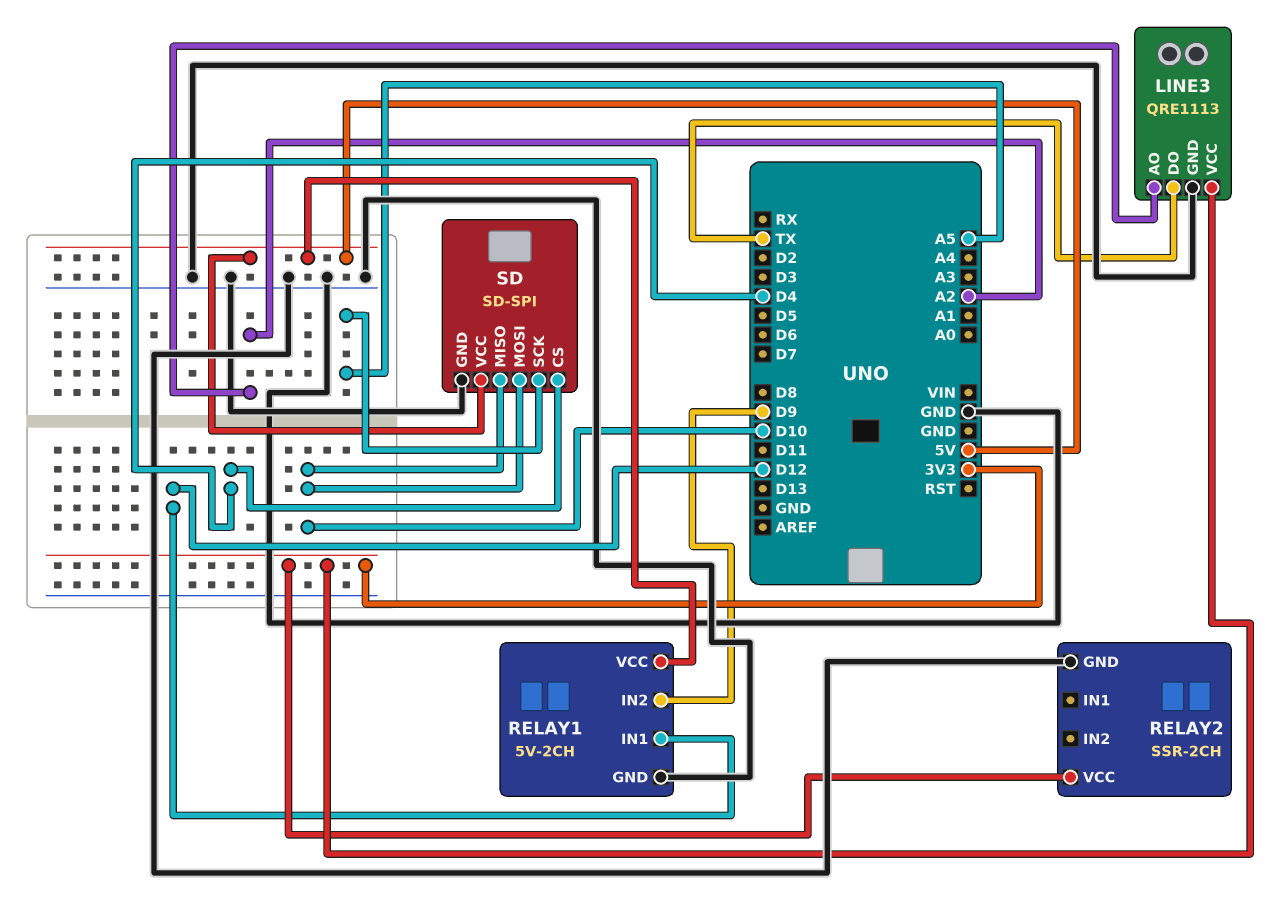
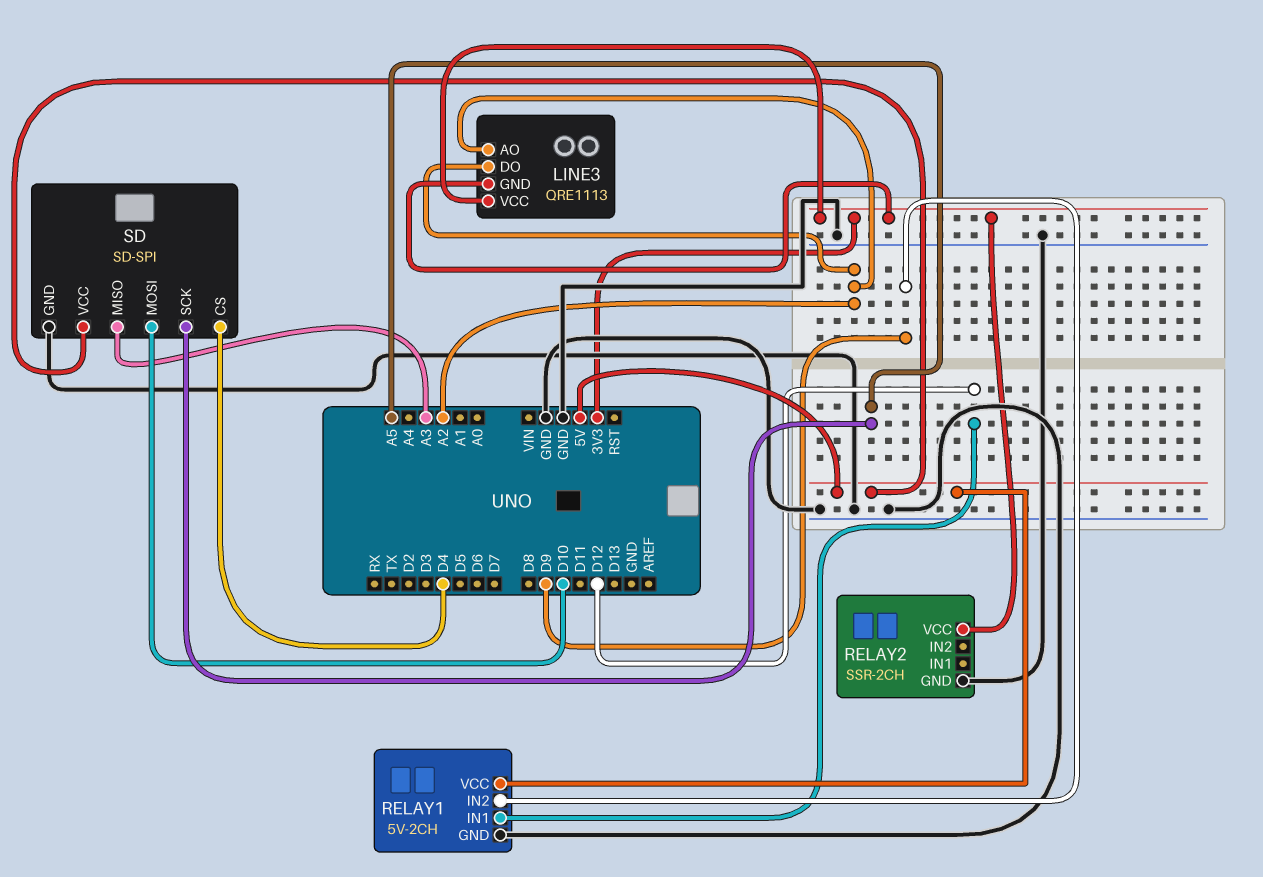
LINE3 pin DO: TX -> A2
LINE3 pin GND: GND -> 3V3
SD pin MISO: D10 -> A3

